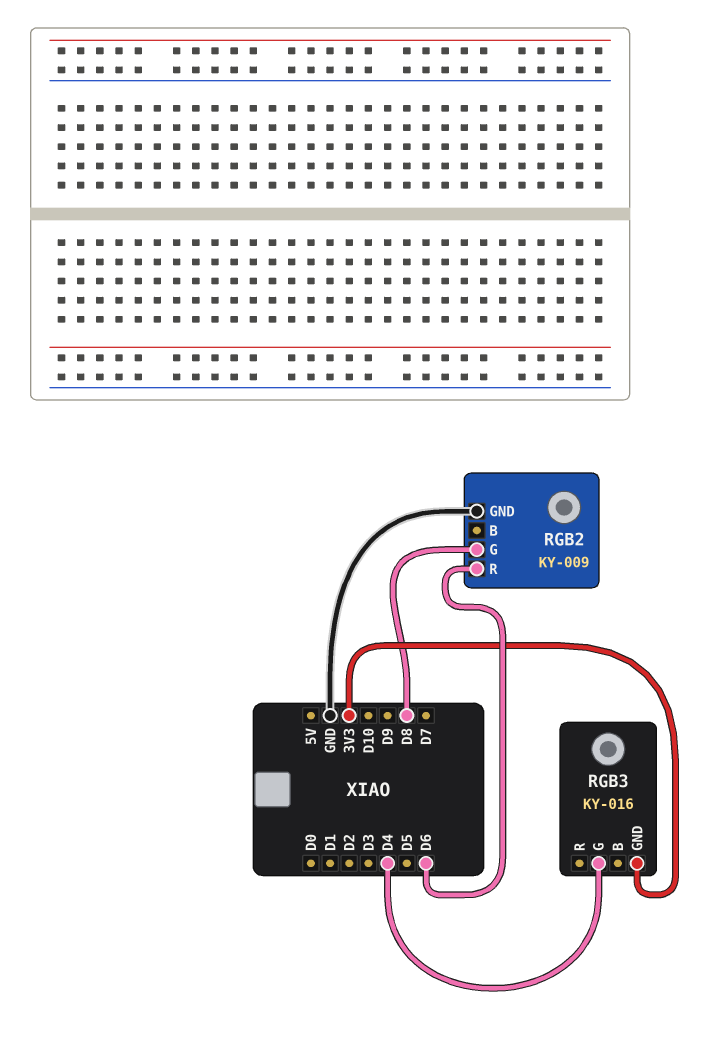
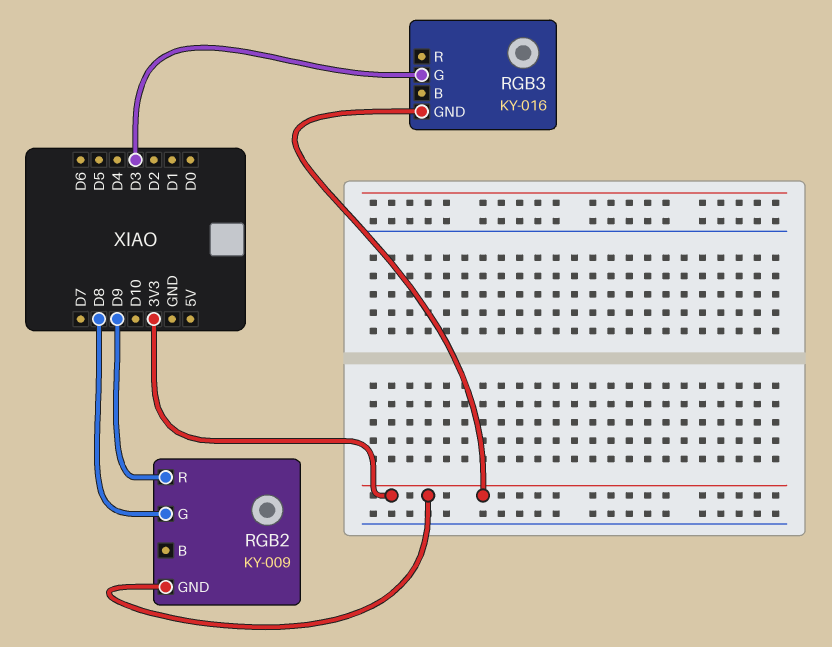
RGB2 pin GND: GND -> 3V3
RGB2 pin R: D6 -> D9
RGB3 pin G: D4 -> D3

